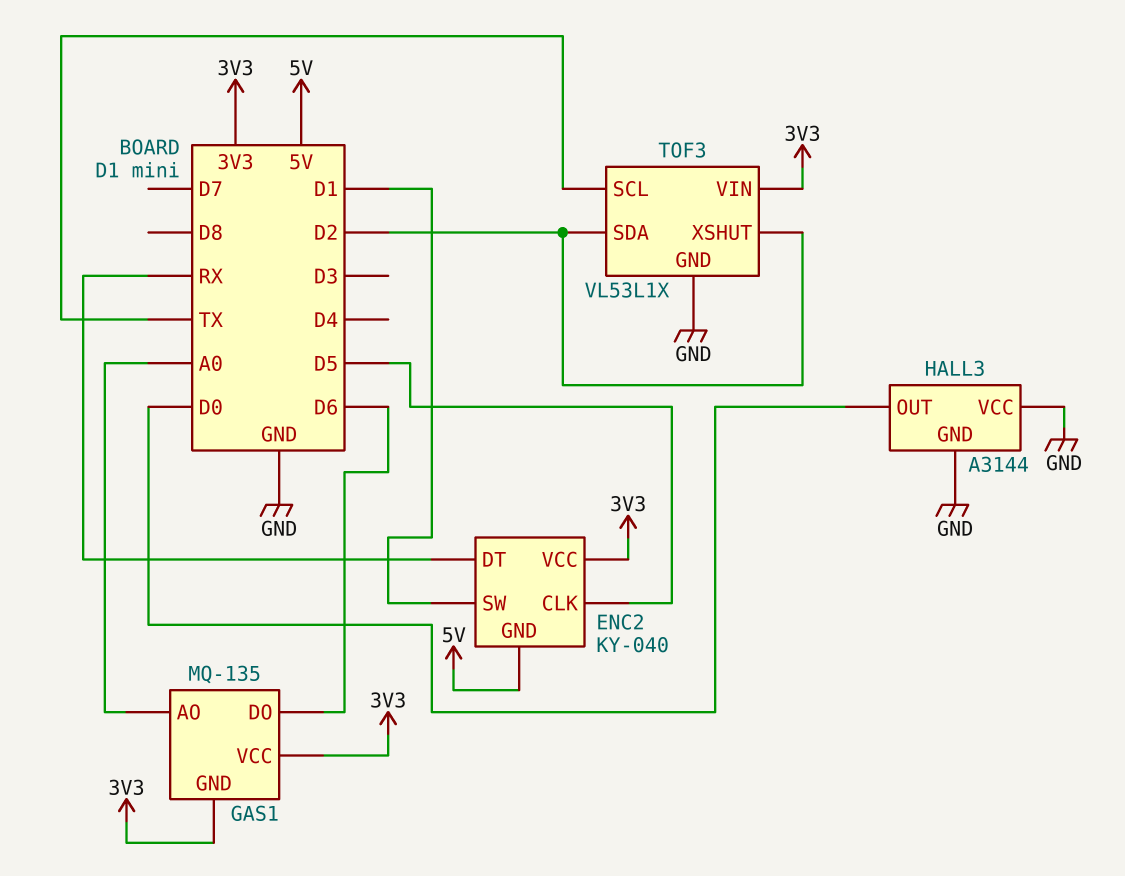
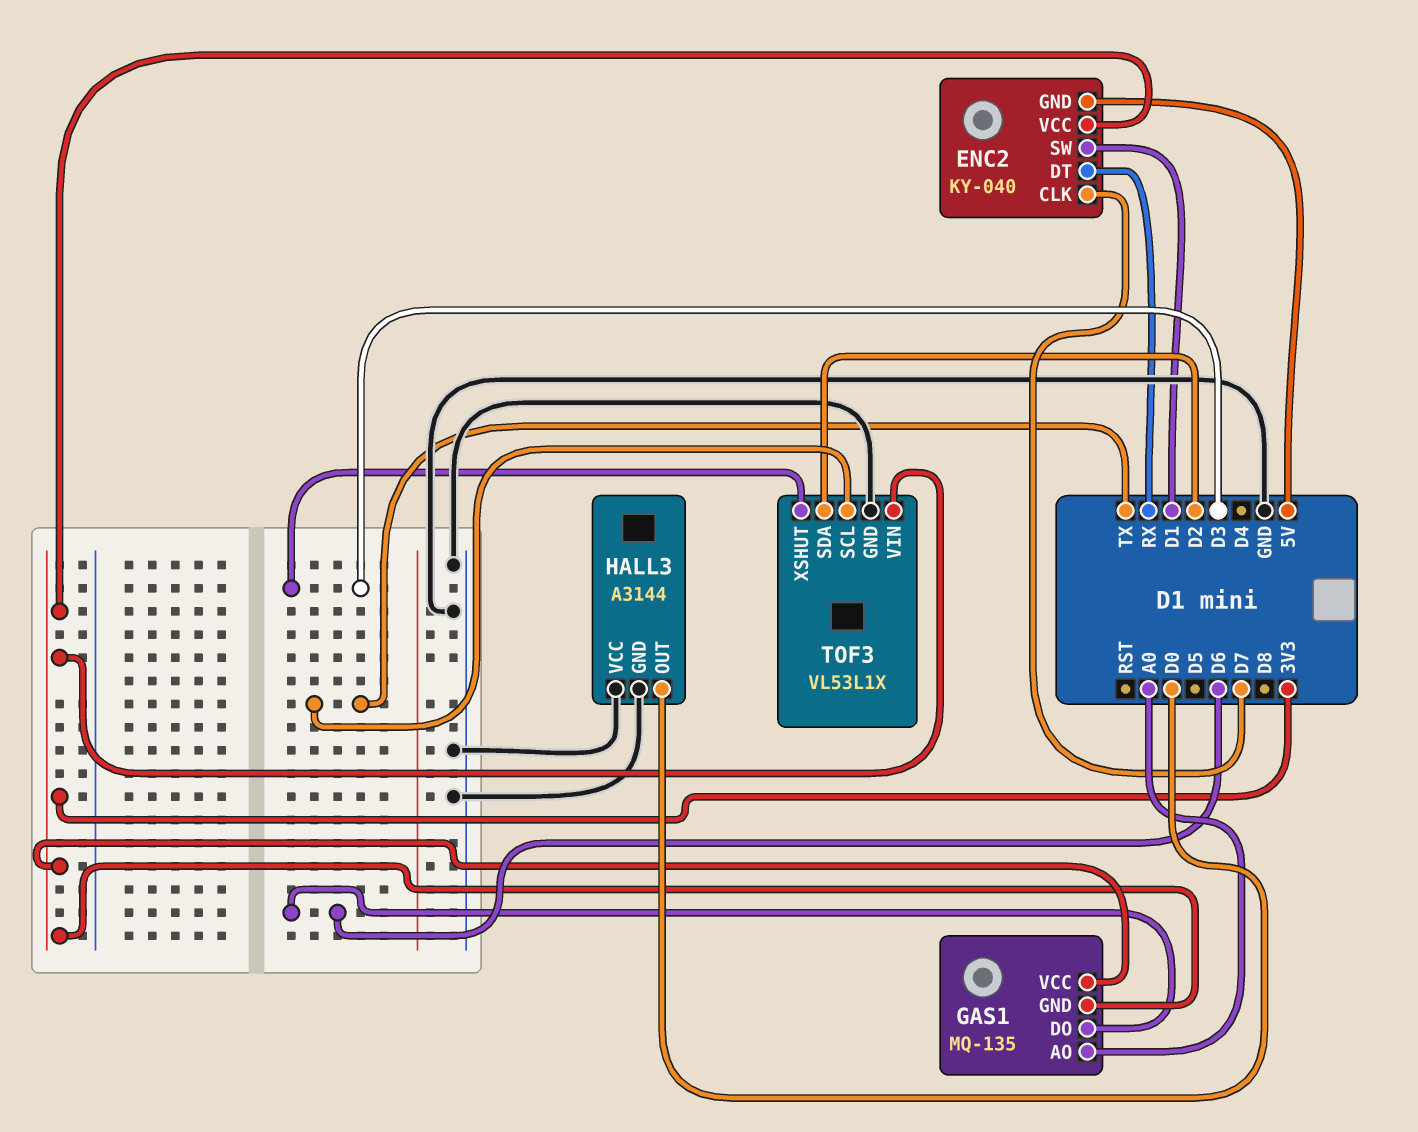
ENC2 pin CLK: D5 -> D7
TOF3 pin XSHUT: D2 -> D3

